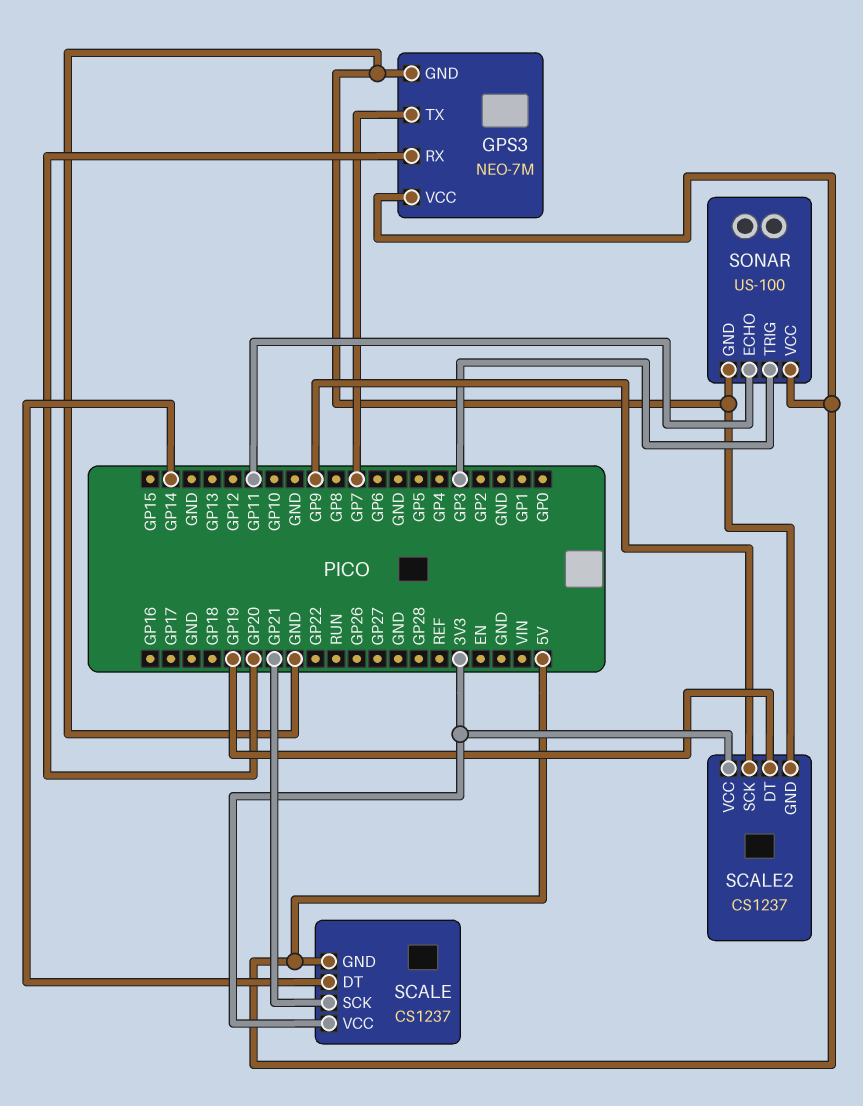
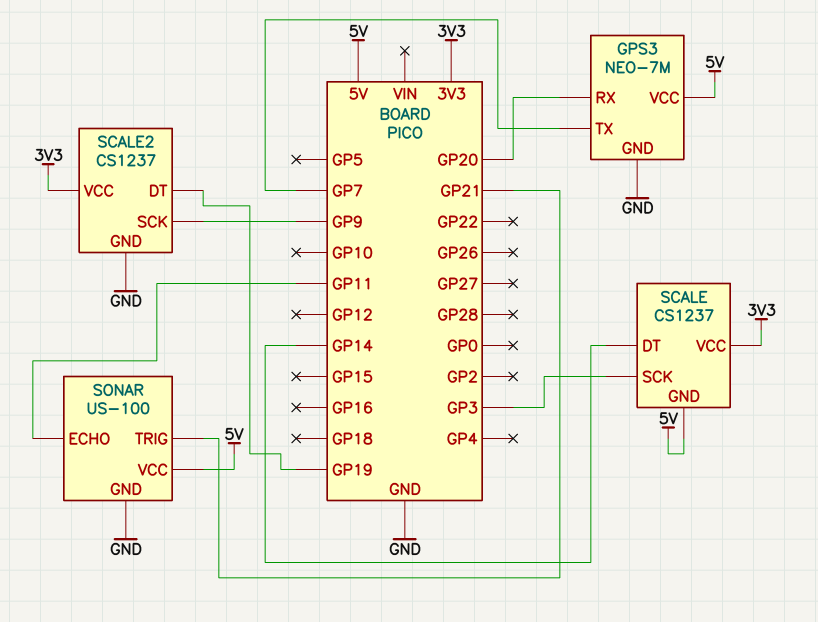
SCALE pin SCK: GP21 -> GP3
SONAR pin TRIG: GP3 -> GP21

